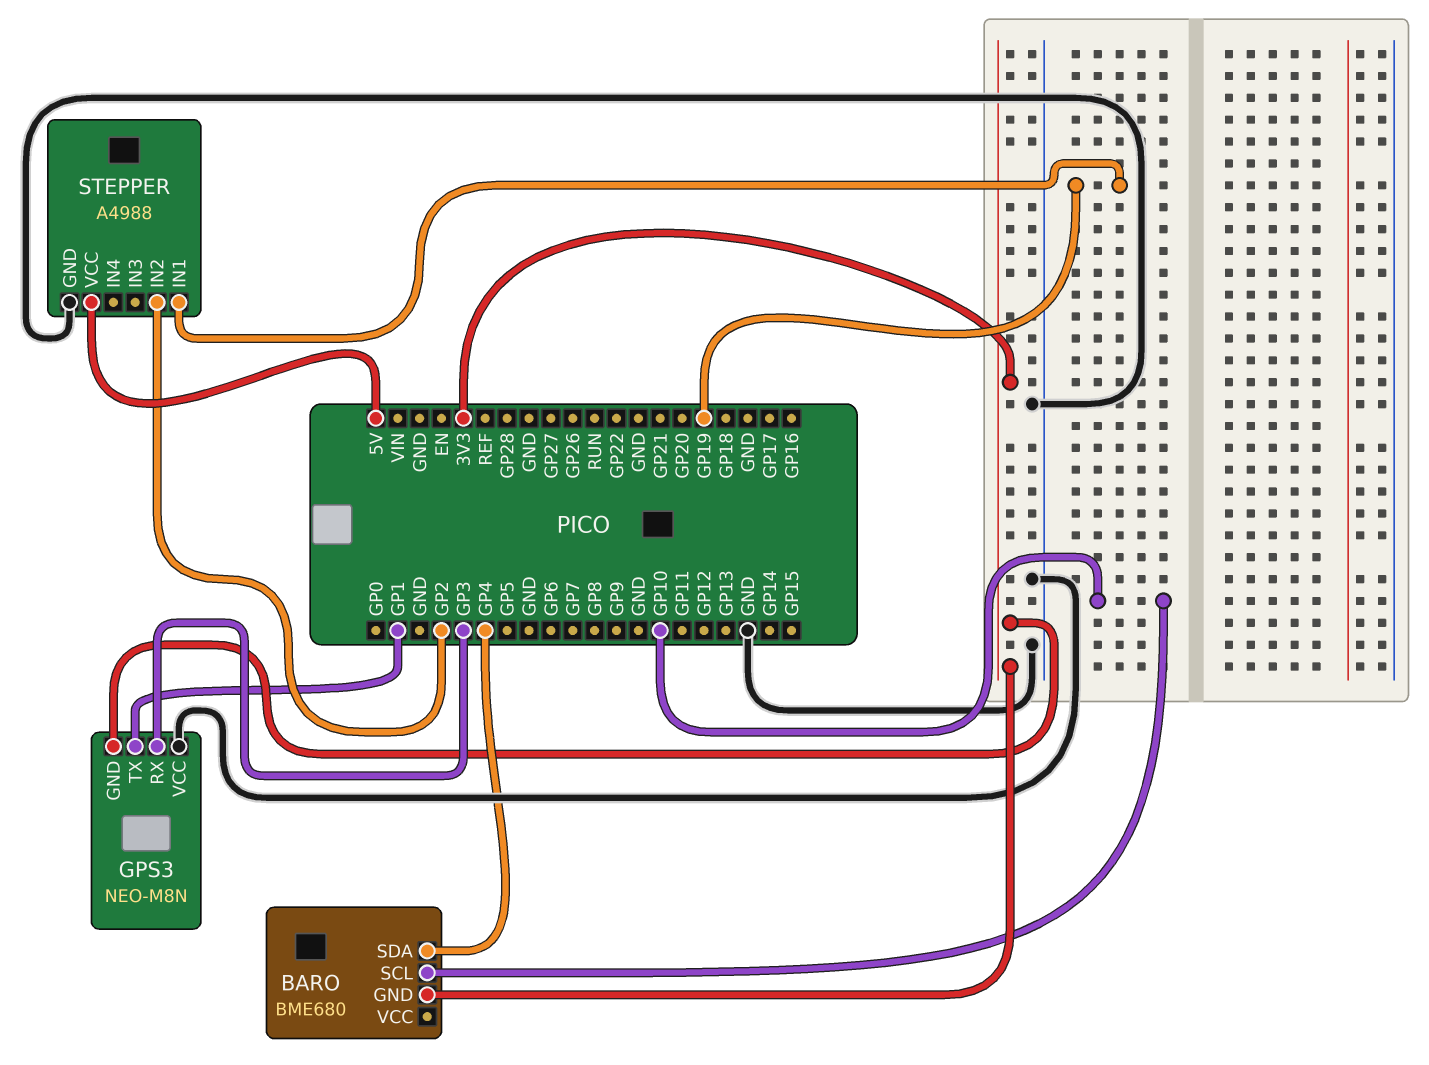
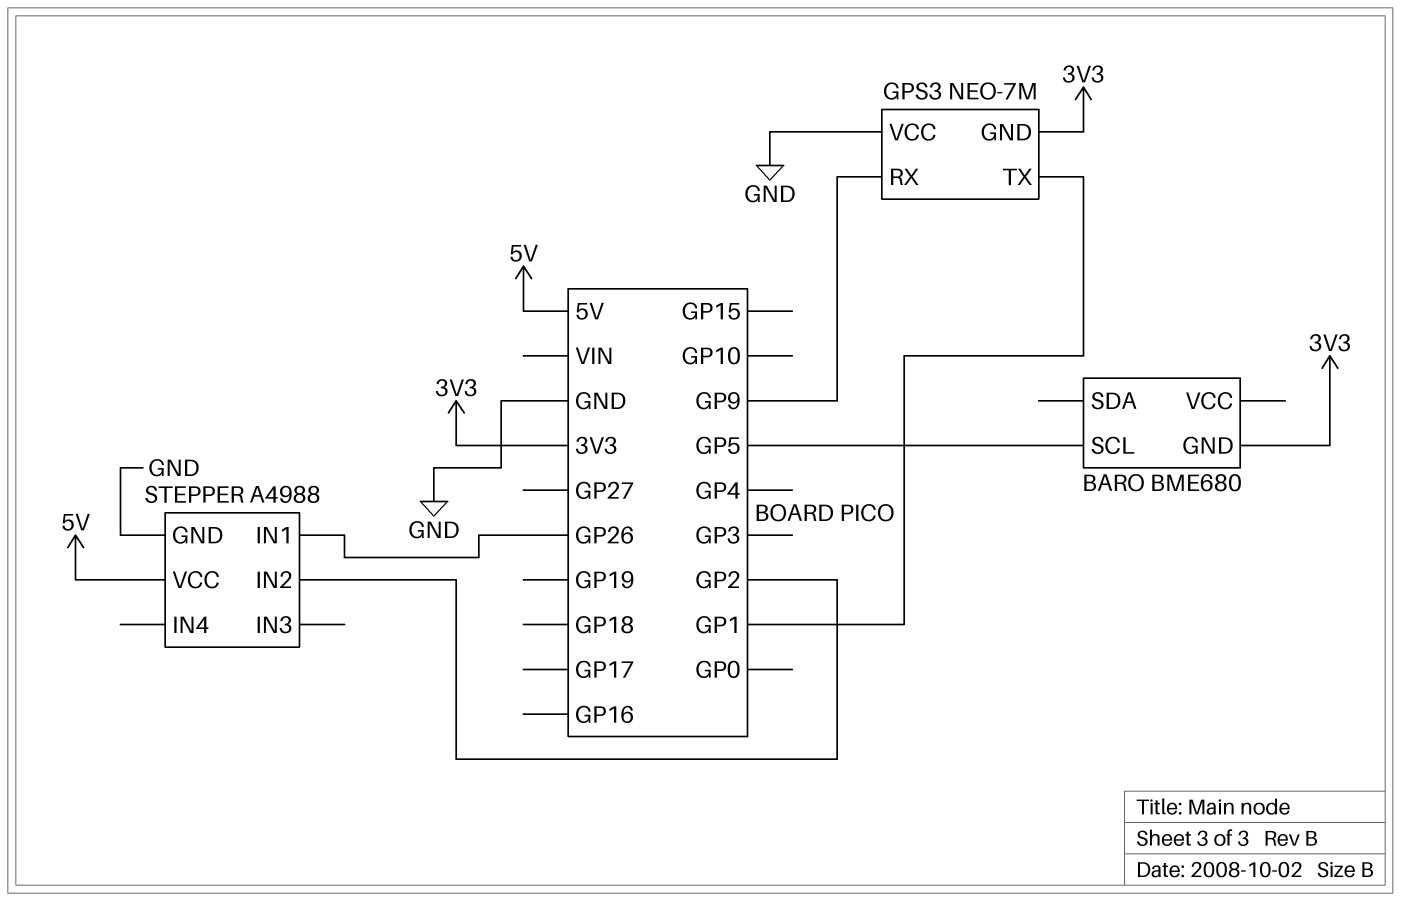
BARO pin SCL: GP10 -> GP5
BARO pin SDA: GP4 -> none
GPS3: NEO-M8N -> NEO-7M
GPS3 pin RX: GP3 -> GP9
STEPPER pin IN1: GP19 -> GP26

